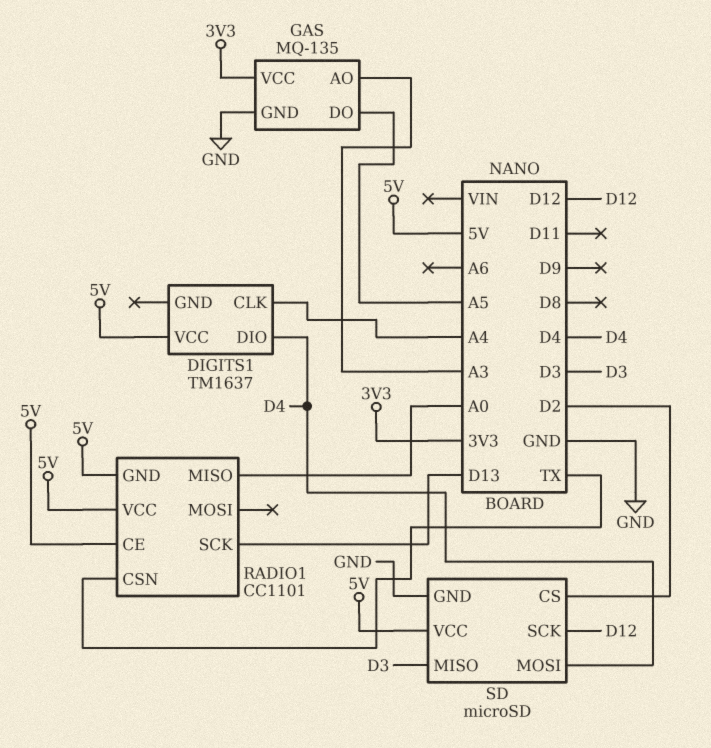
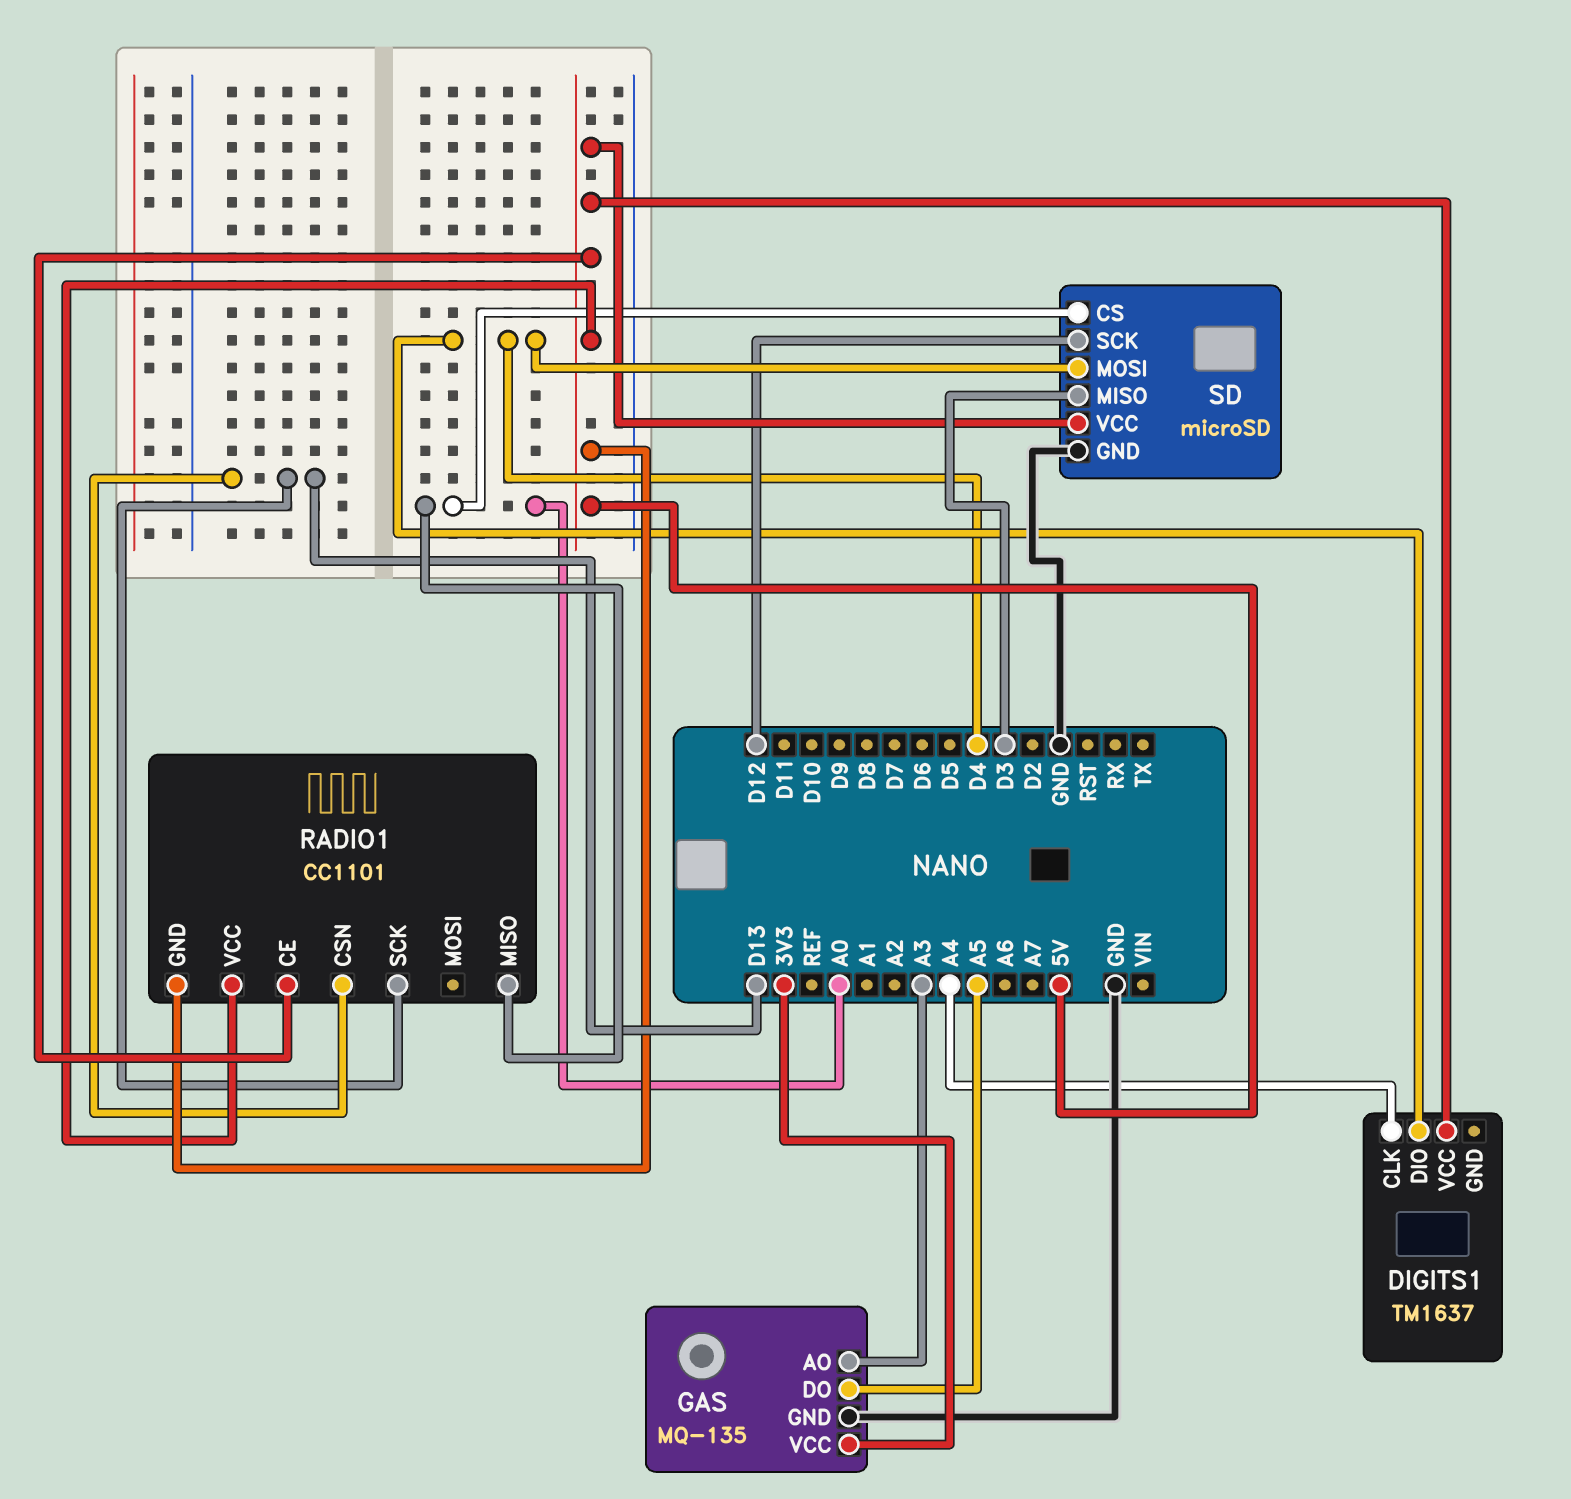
RADIO1 pin CSN: TX -> D13
SD pin CS: D2 -> A0

